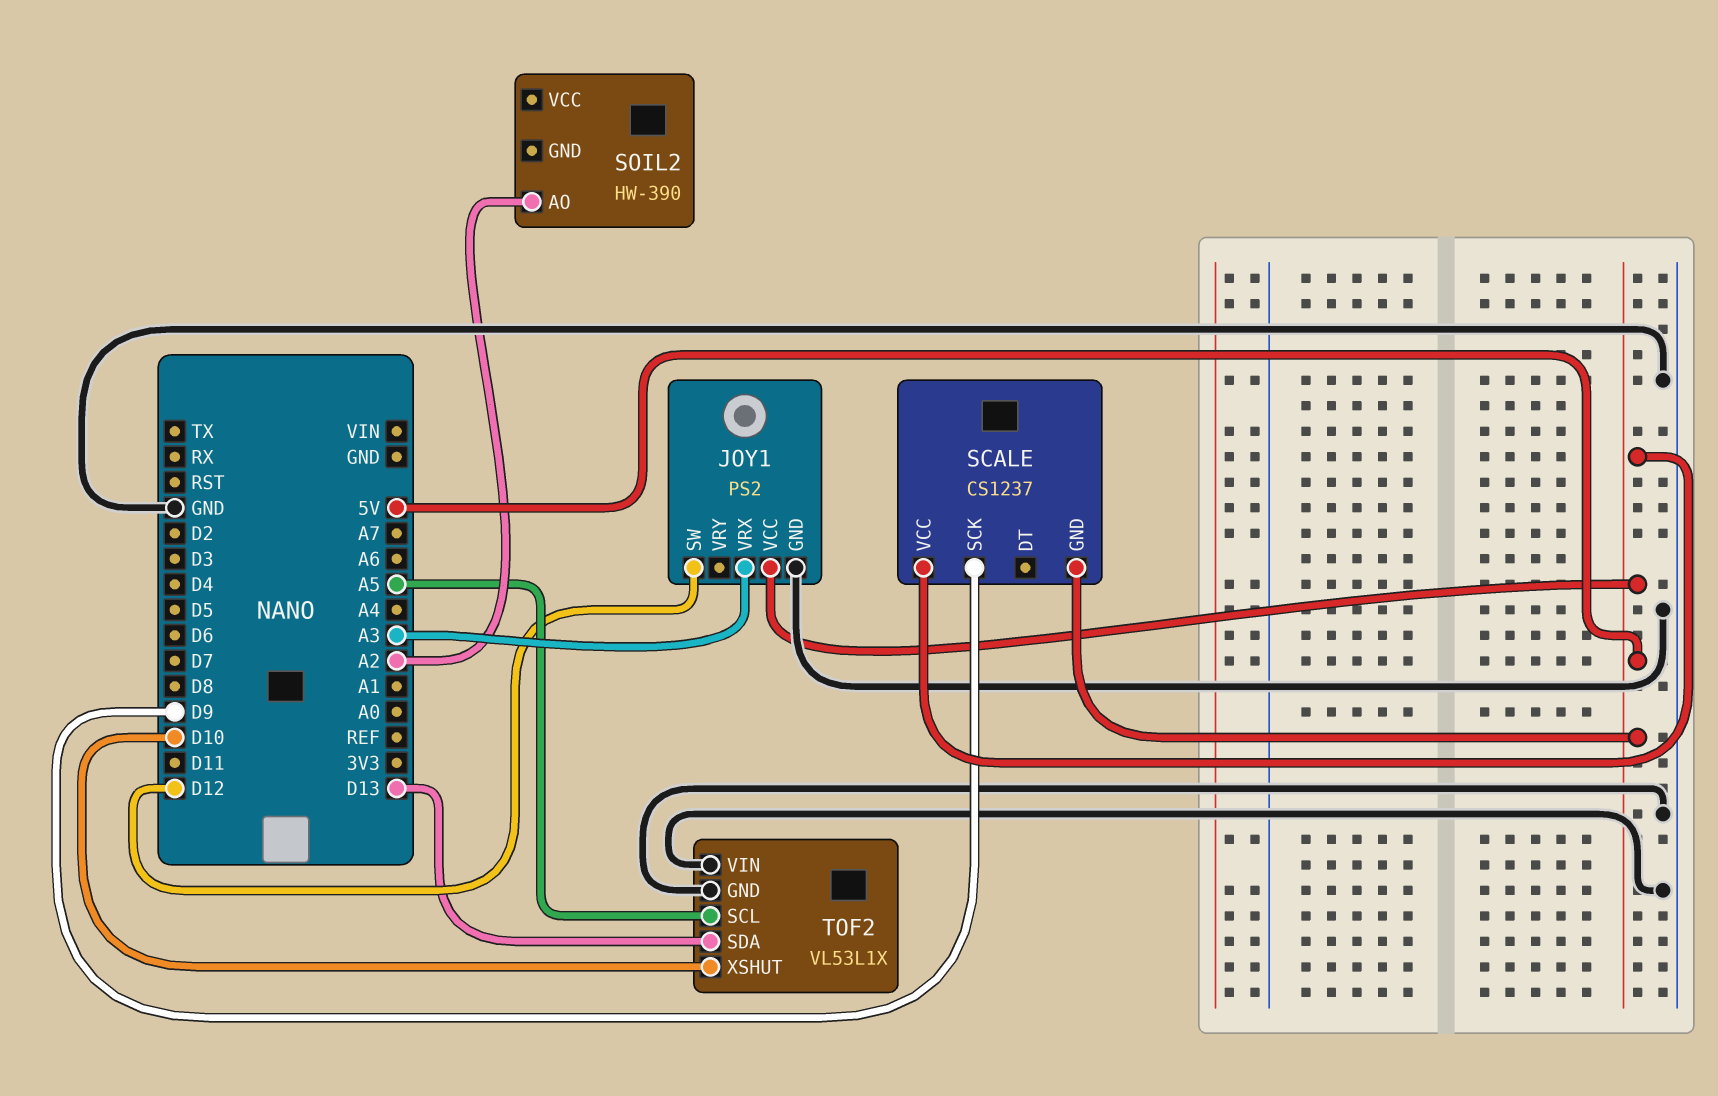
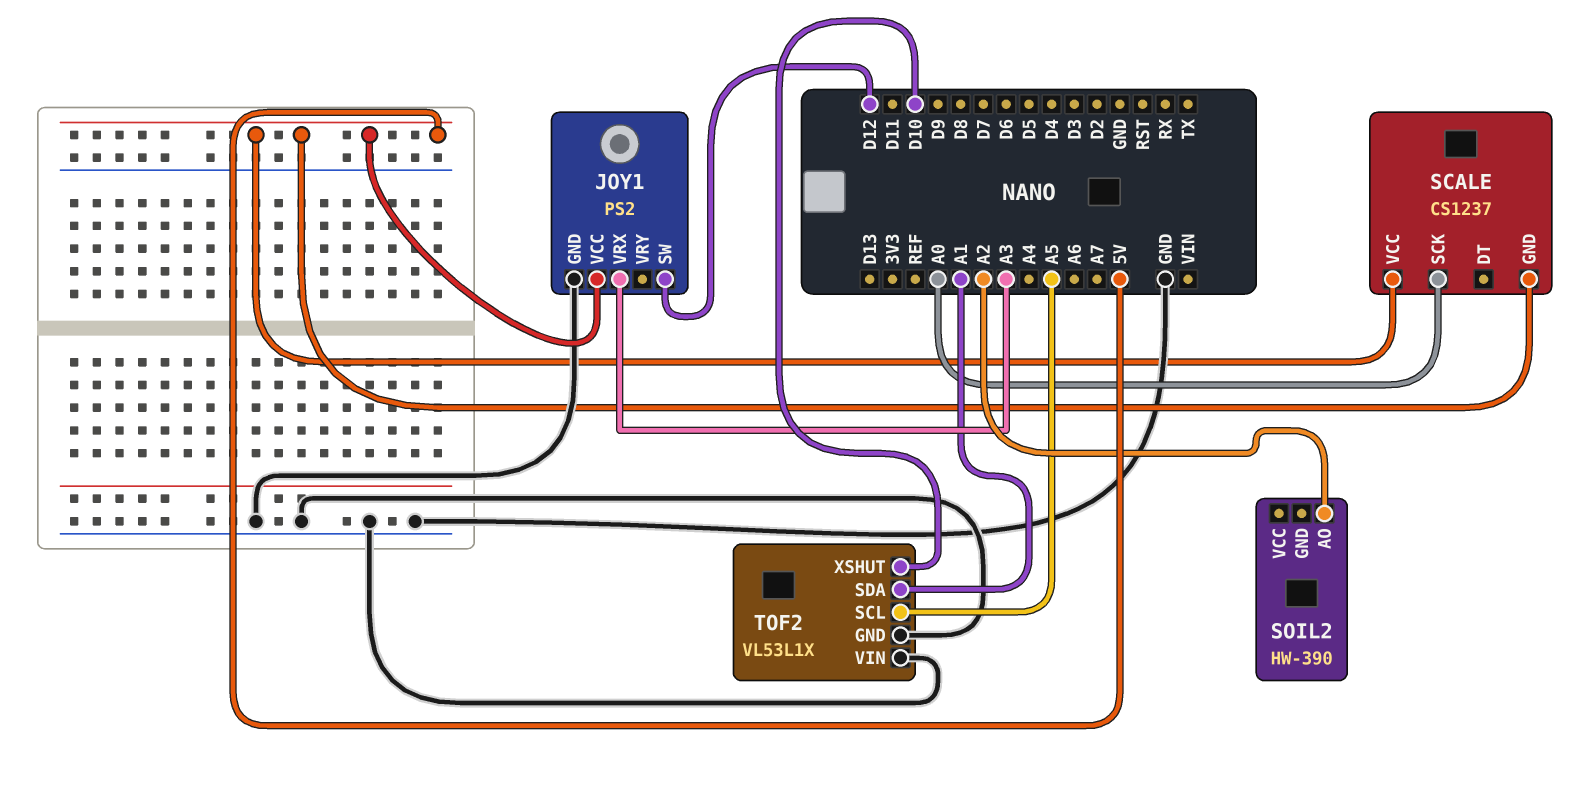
SCALE pin SCK: D9 -> A0
TOF2 pin SDA: D13 -> A1

